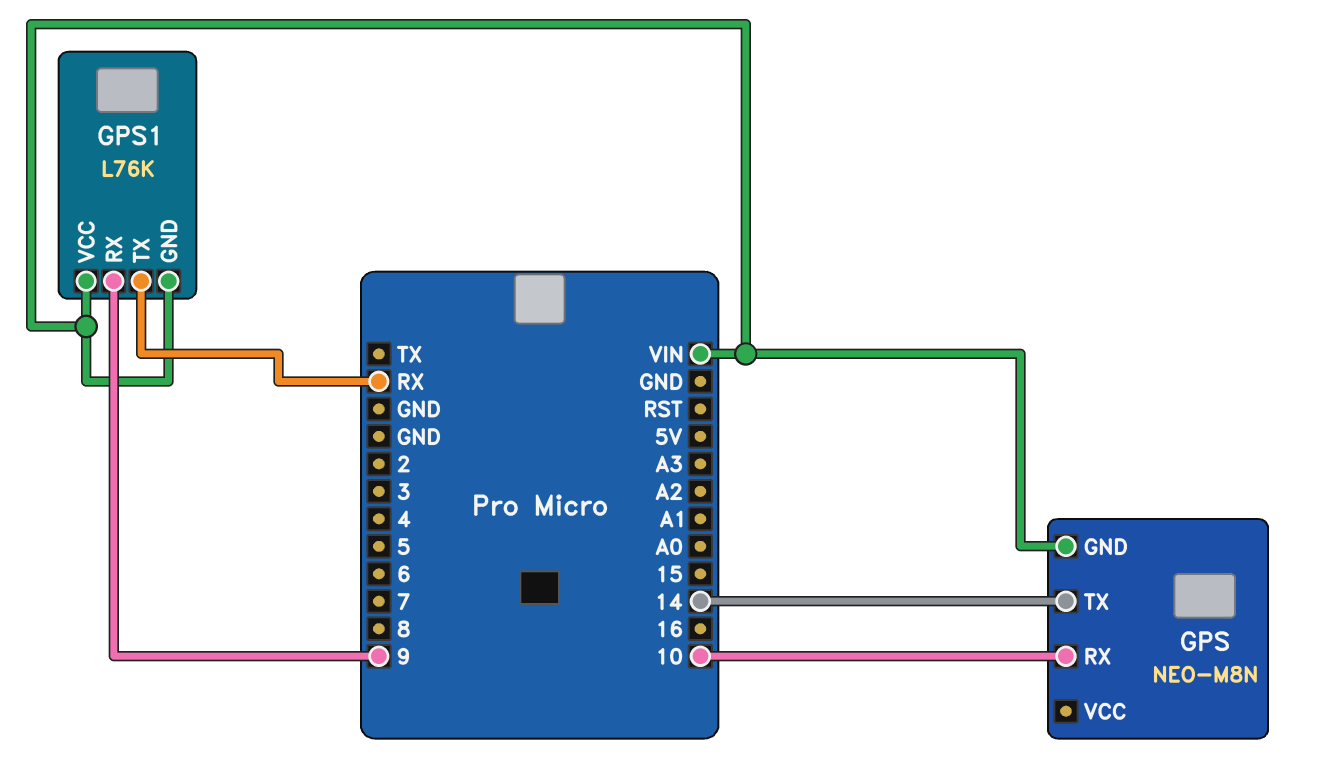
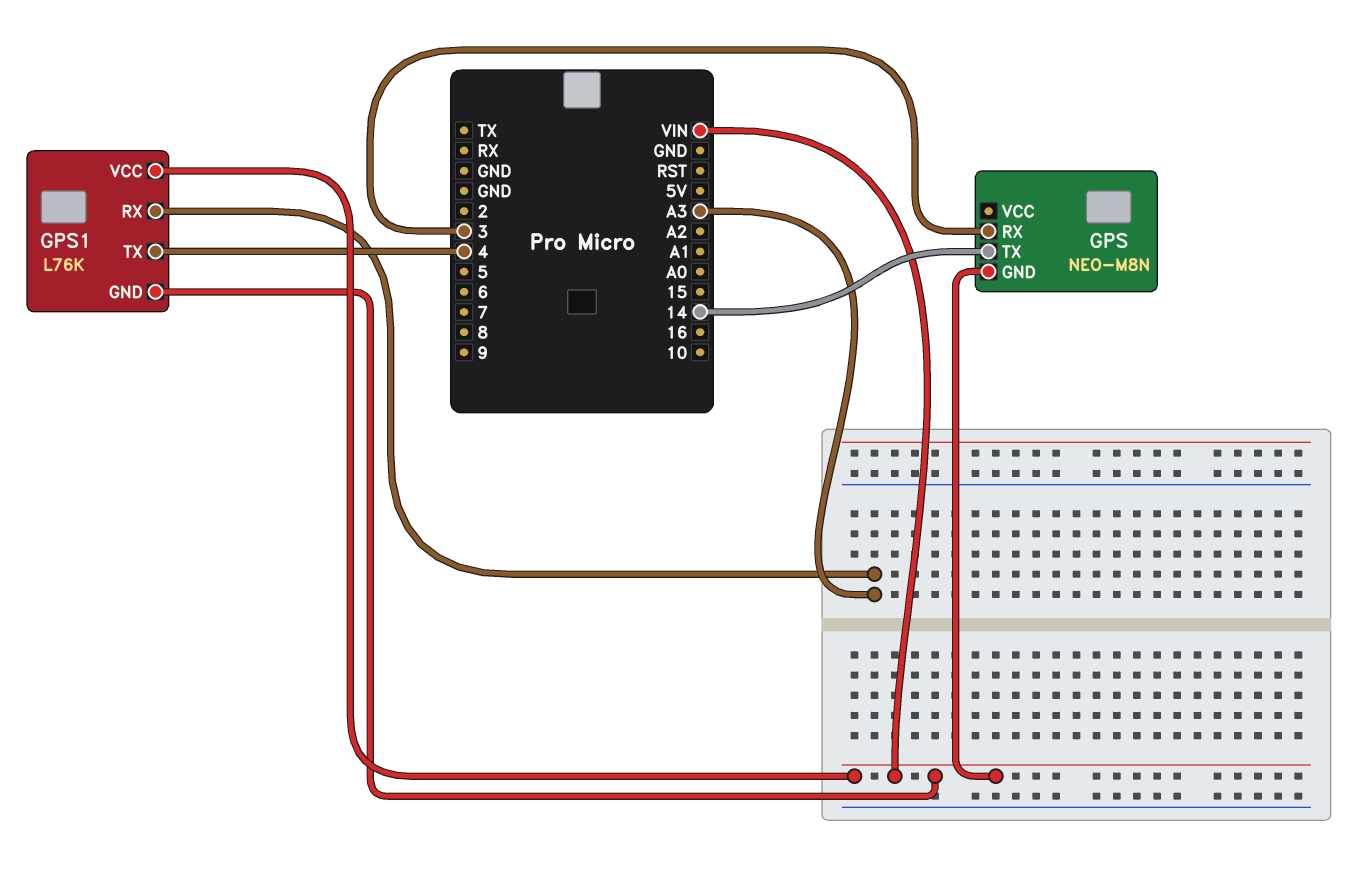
GPS pin RX: 10 -> 3
GPS1 pin RX: 9 -> A3
GPS1 pin TX: RX -> 4

